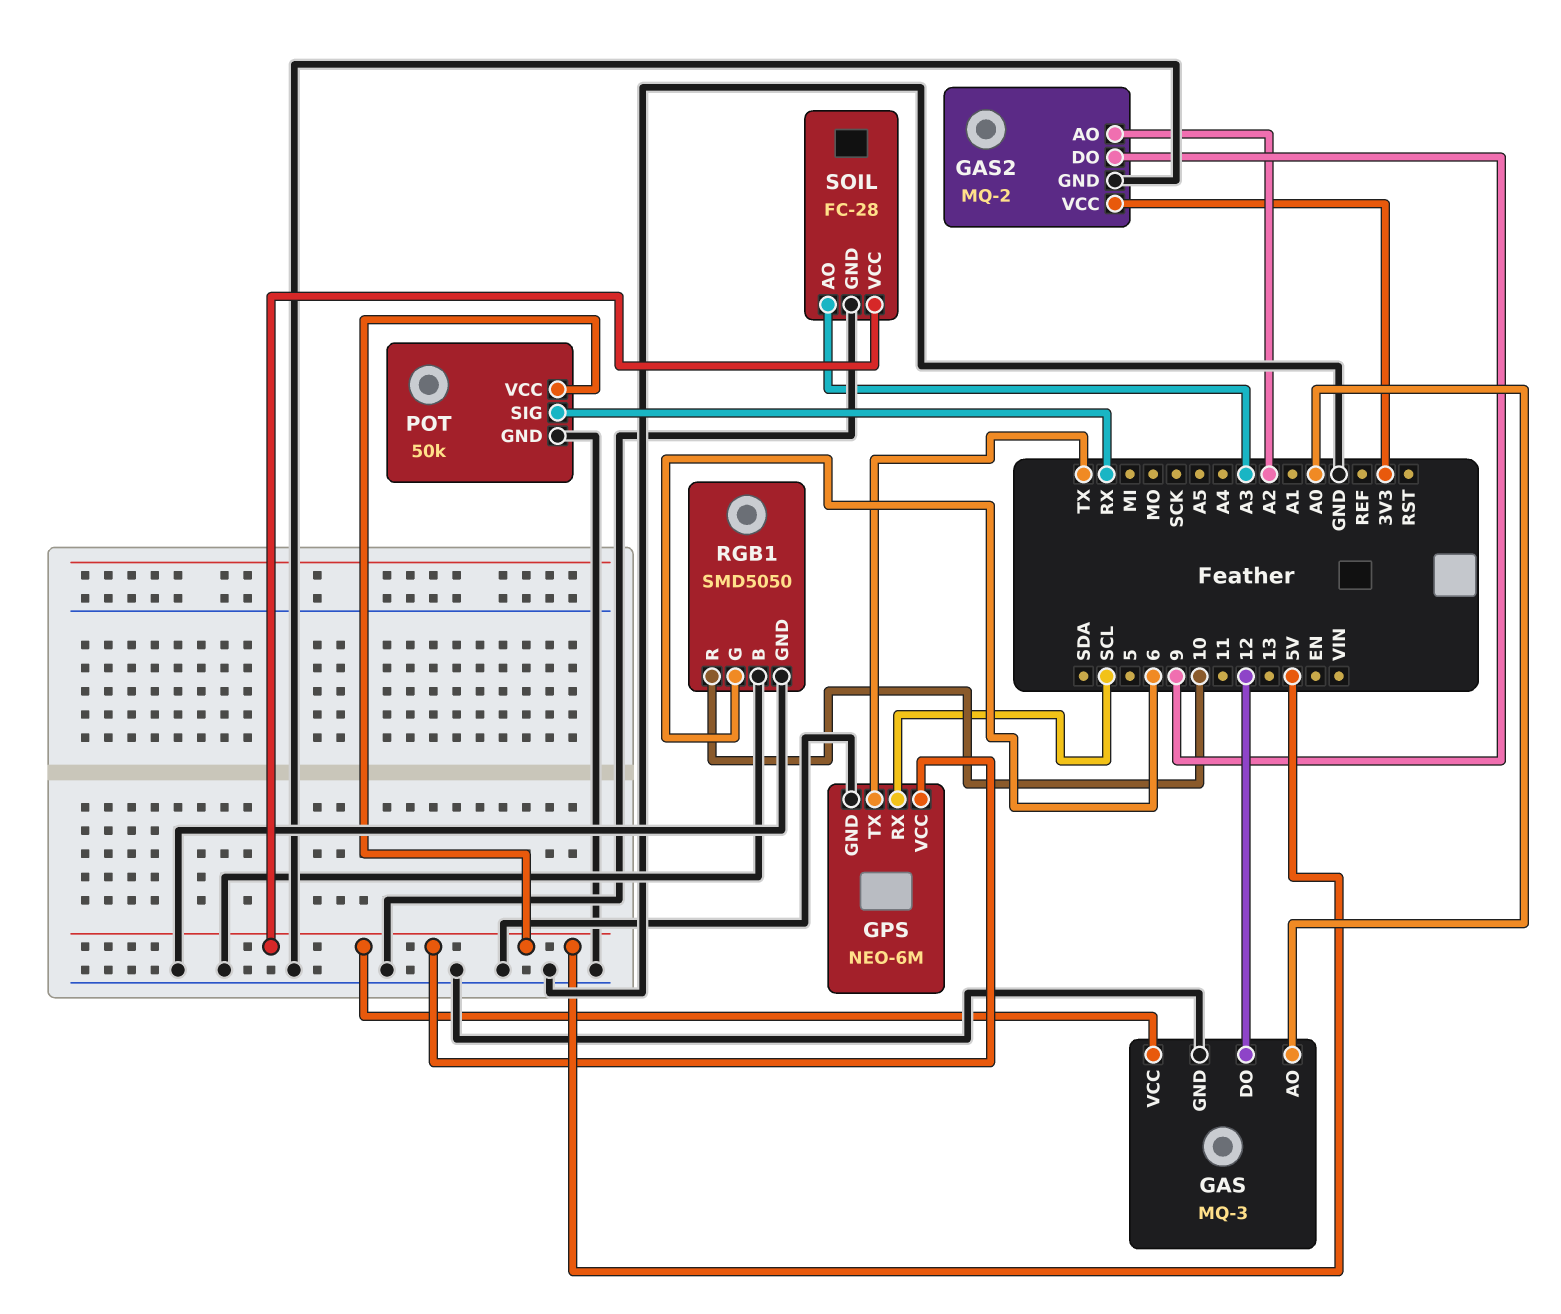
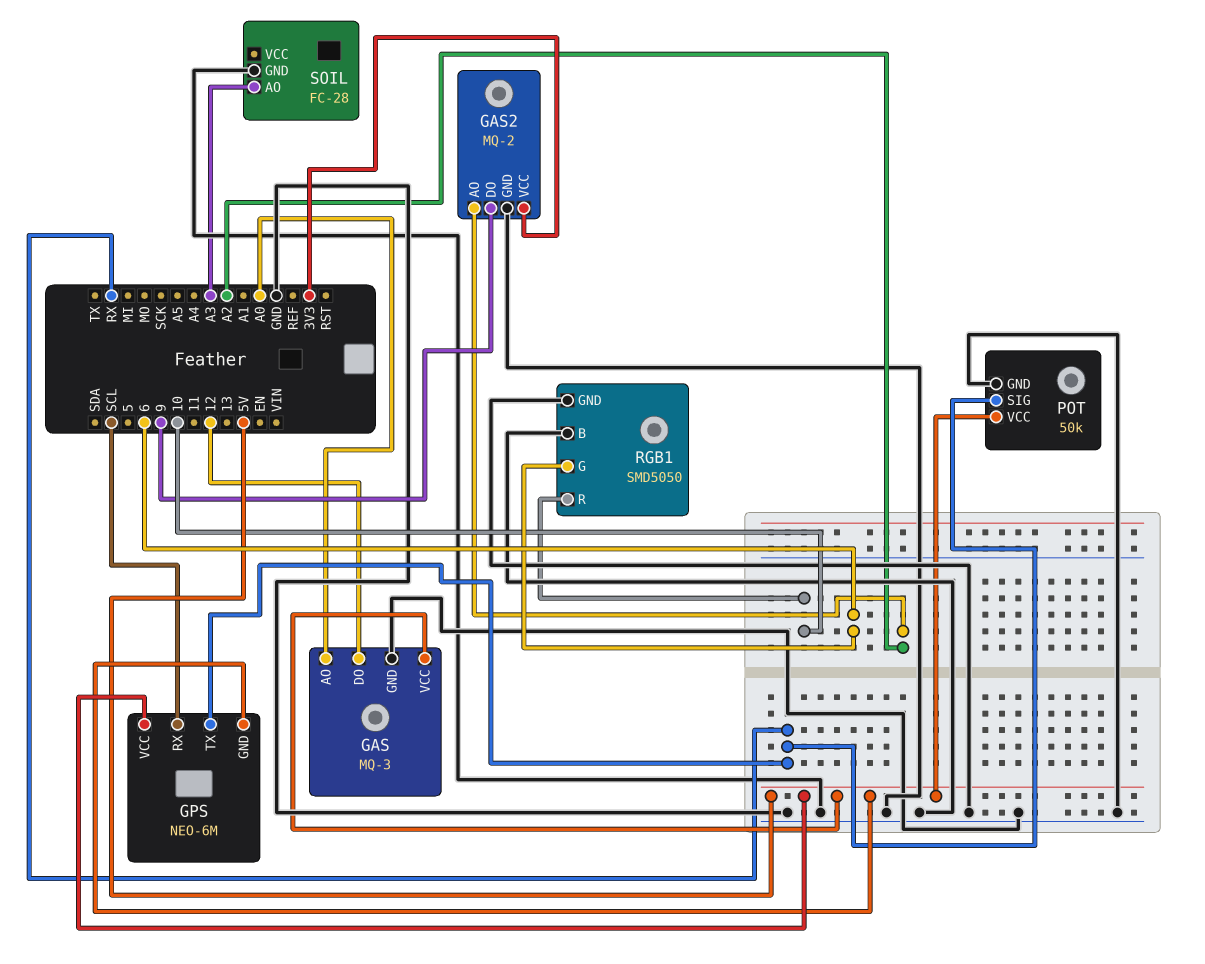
GPS pin GND: GND -> 5V
GPS pin TX: TX -> RX
SOIL pin VCC: 5V -> none

